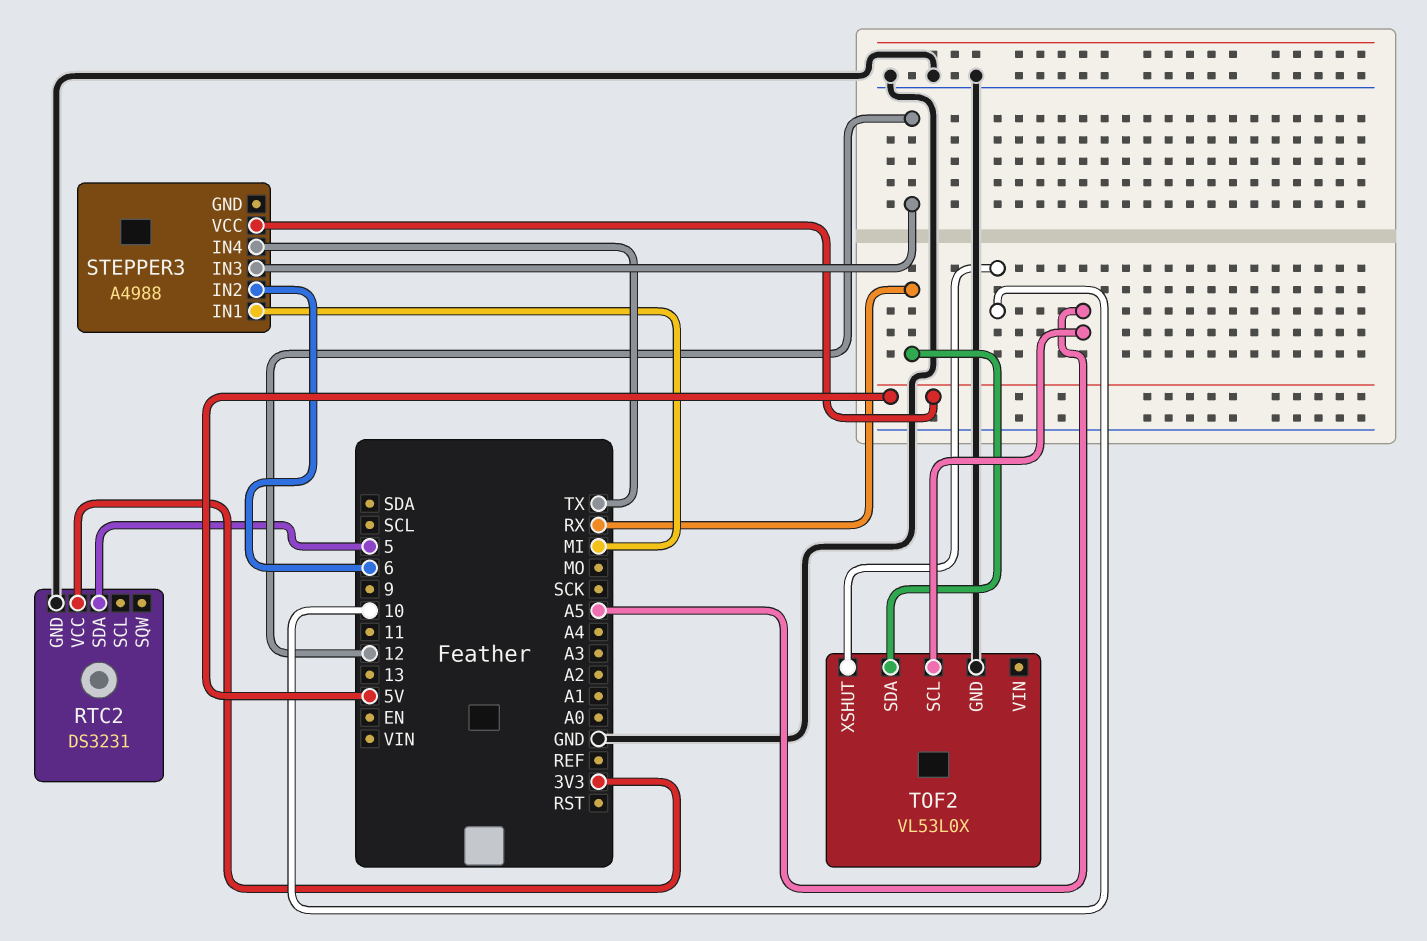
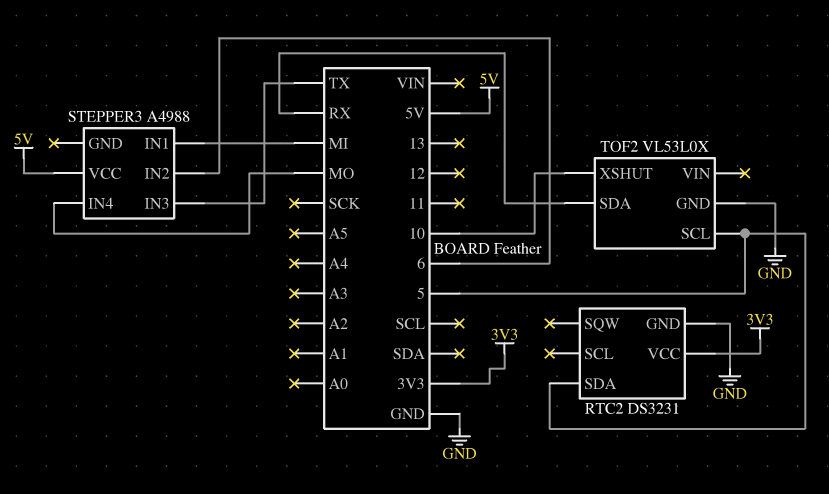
STEPPER3 pin IN3: 12 -> TX
STEPPER3 pin IN4: TX -> MO
TOF2 pin SCL: A5 -> 5

